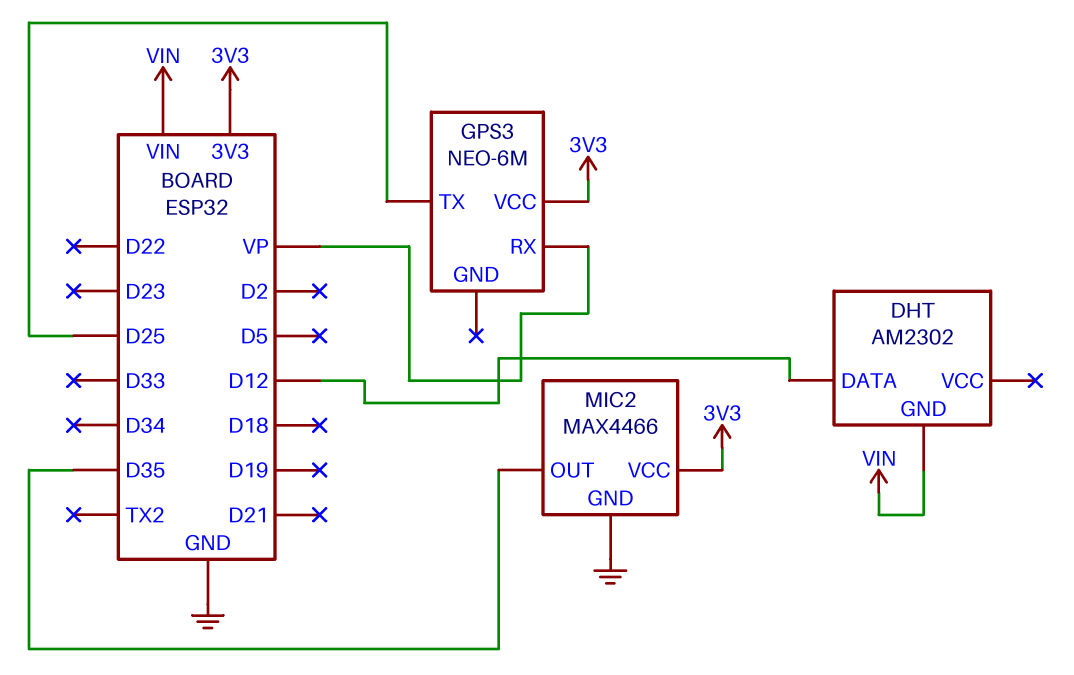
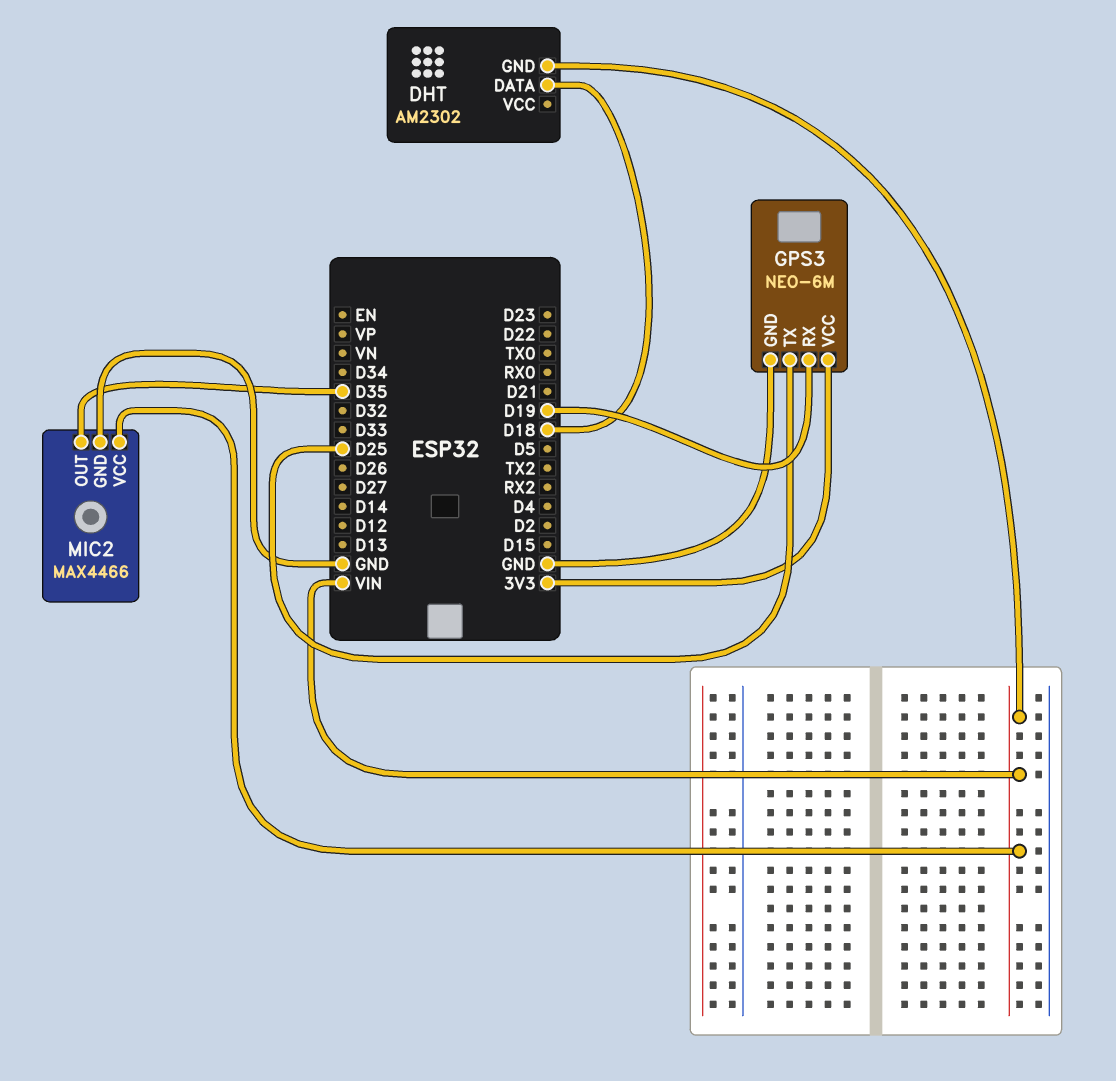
DHT pin DATA: D12 -> D18
GPS3 pin GND: none -> GND
GPS3 pin RX: VP -> D19
MIC2 pin VCC: 3V3 -> VIN

